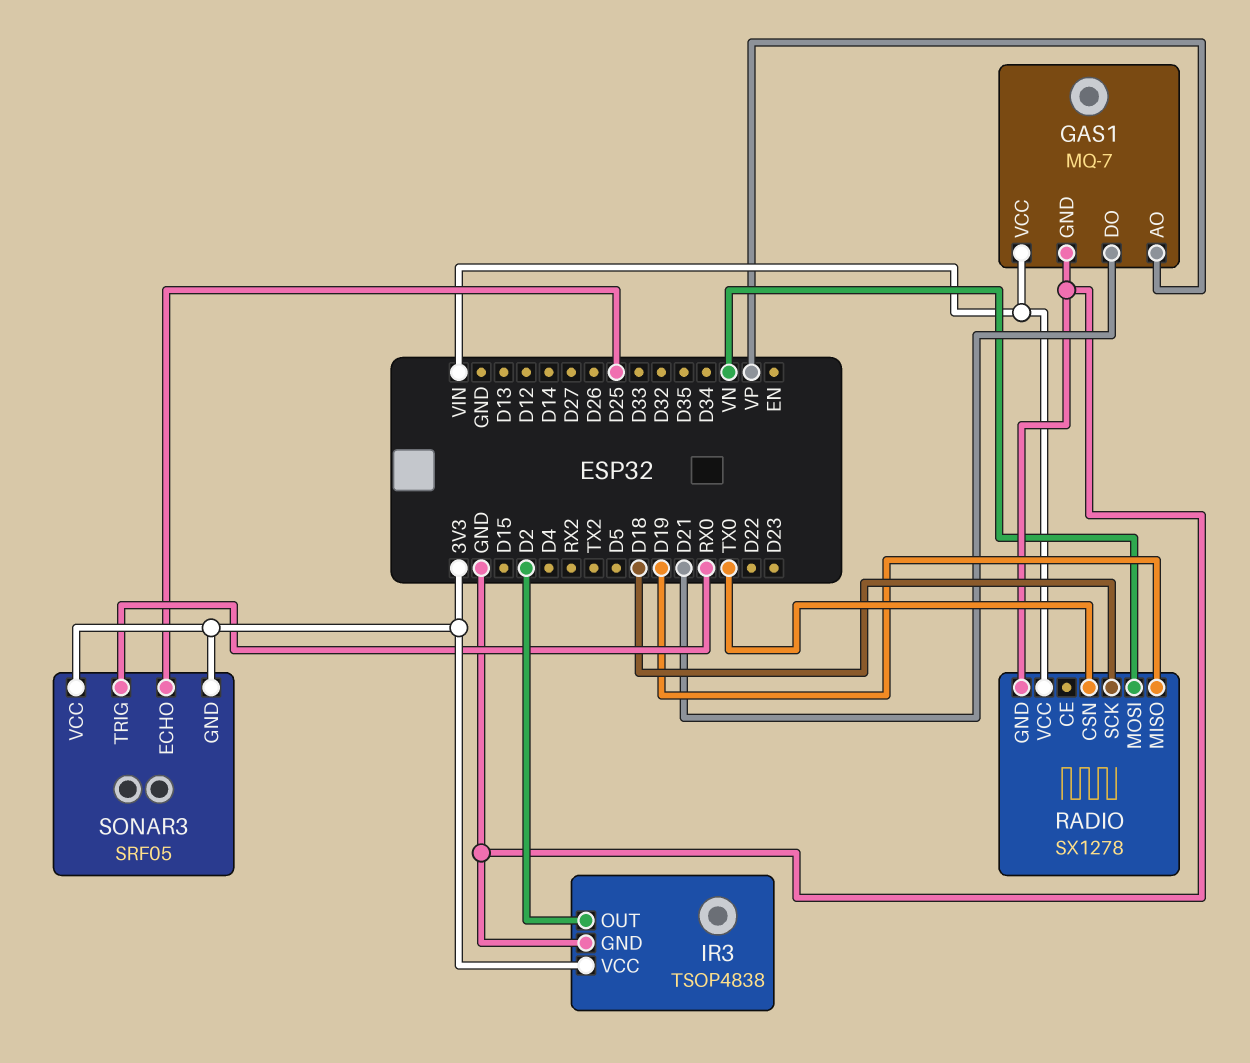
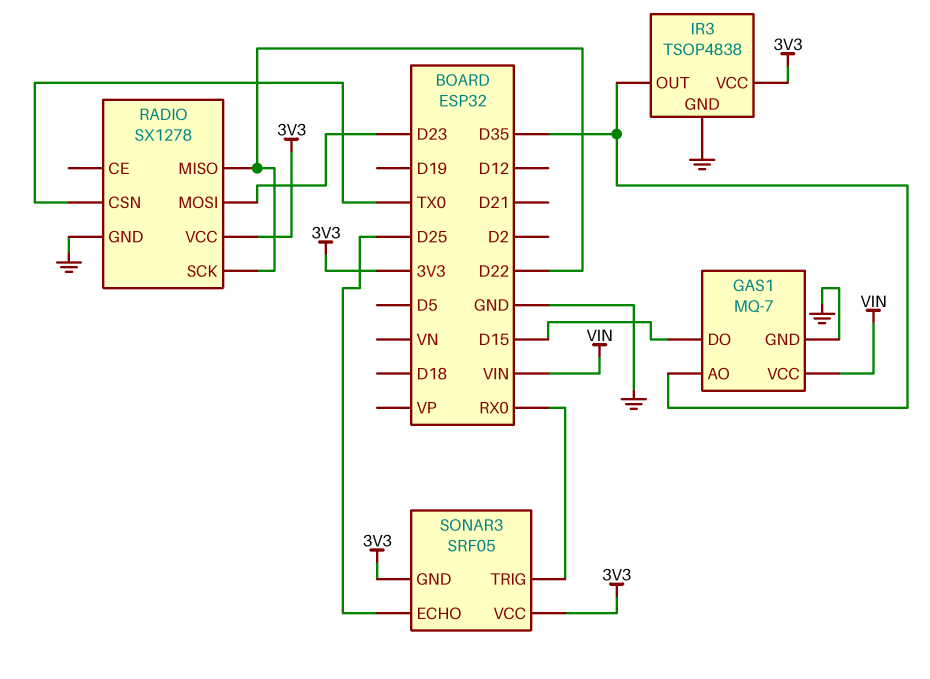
GAS1 pin AO: VP -> D35
GAS1 pin DO: D21 -> D15
IR3 pin OUT: D2 -> D35
RADIO pin MISO: D19 -> D22
RADIO pin MOSI: VN -> D23
RADIO pin SCK: D18 -> D22
RADIO pin VCC: VIN -> 3V3

